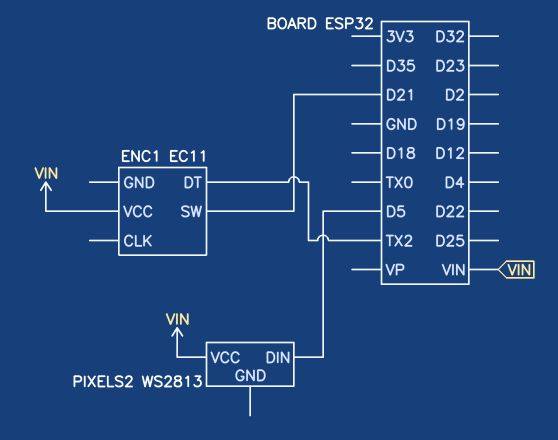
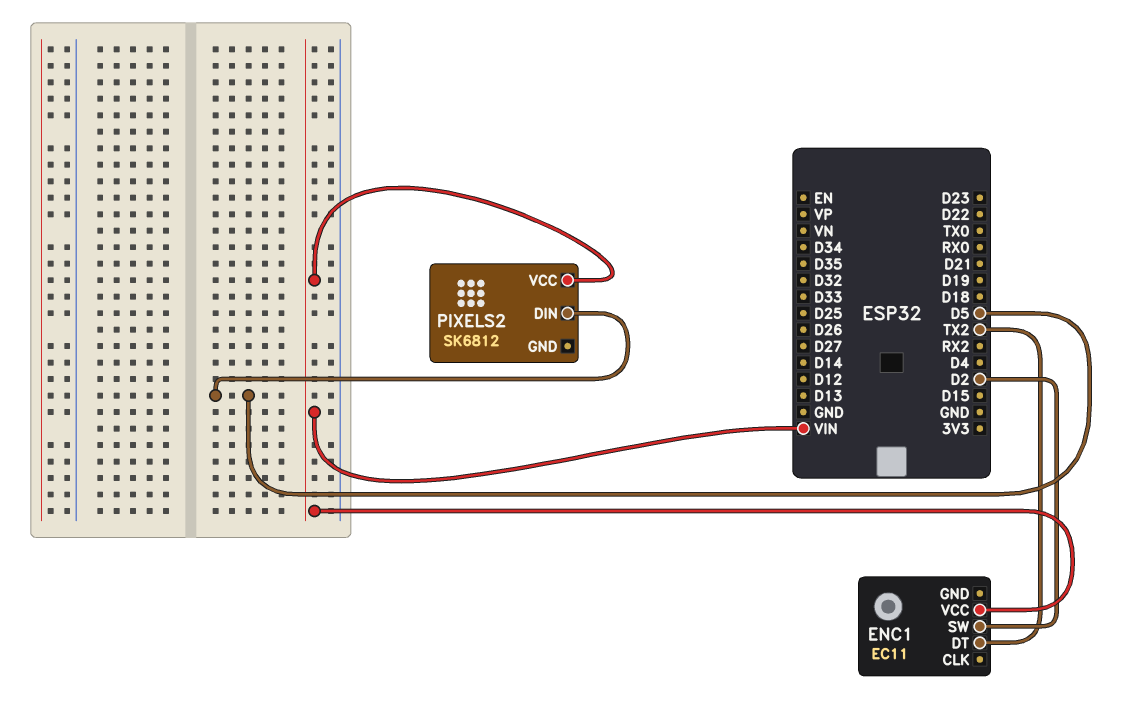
ENC1 pin SW: D21 -> D2
PIXELS2: WS2813 -> SK6812

